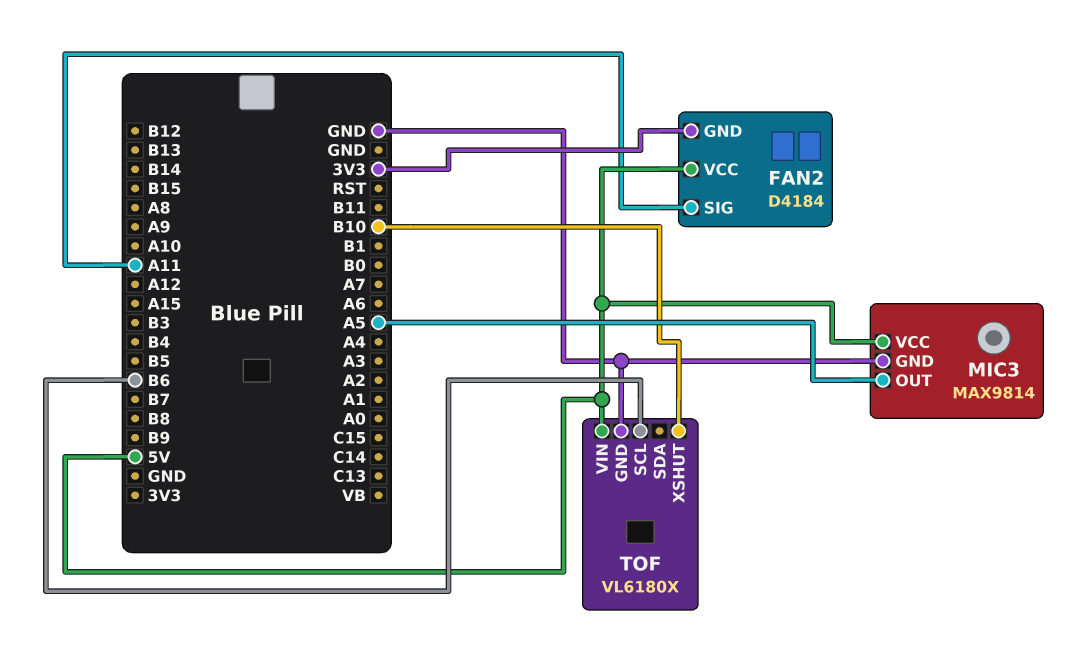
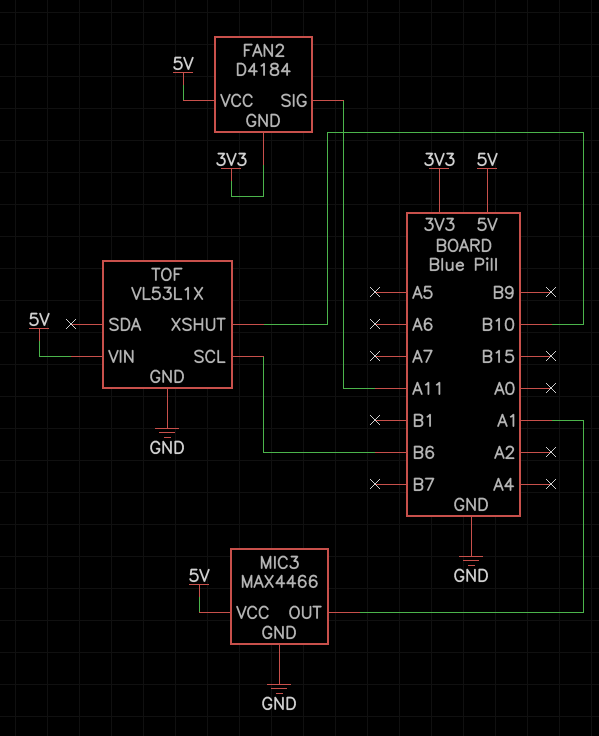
MIC3: MAX9814 -> MAX4466
MIC3 pin OUT: A5 -> A1
TOF: VL6180X -> VL53L1X

